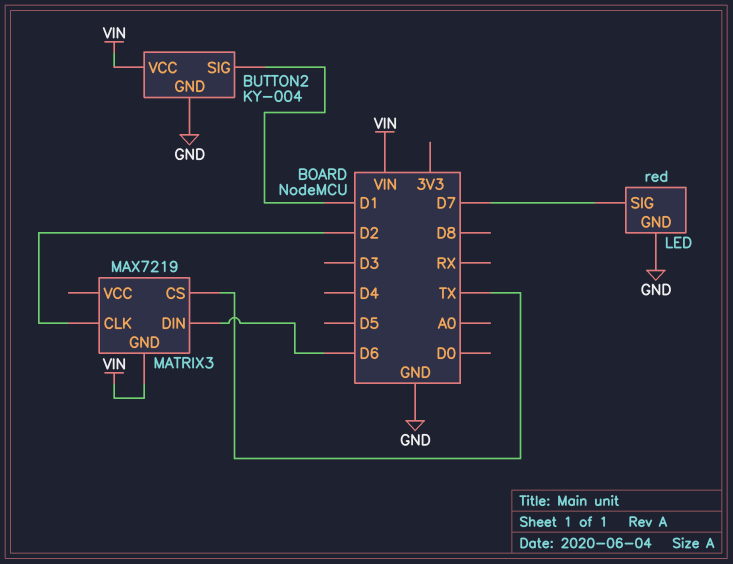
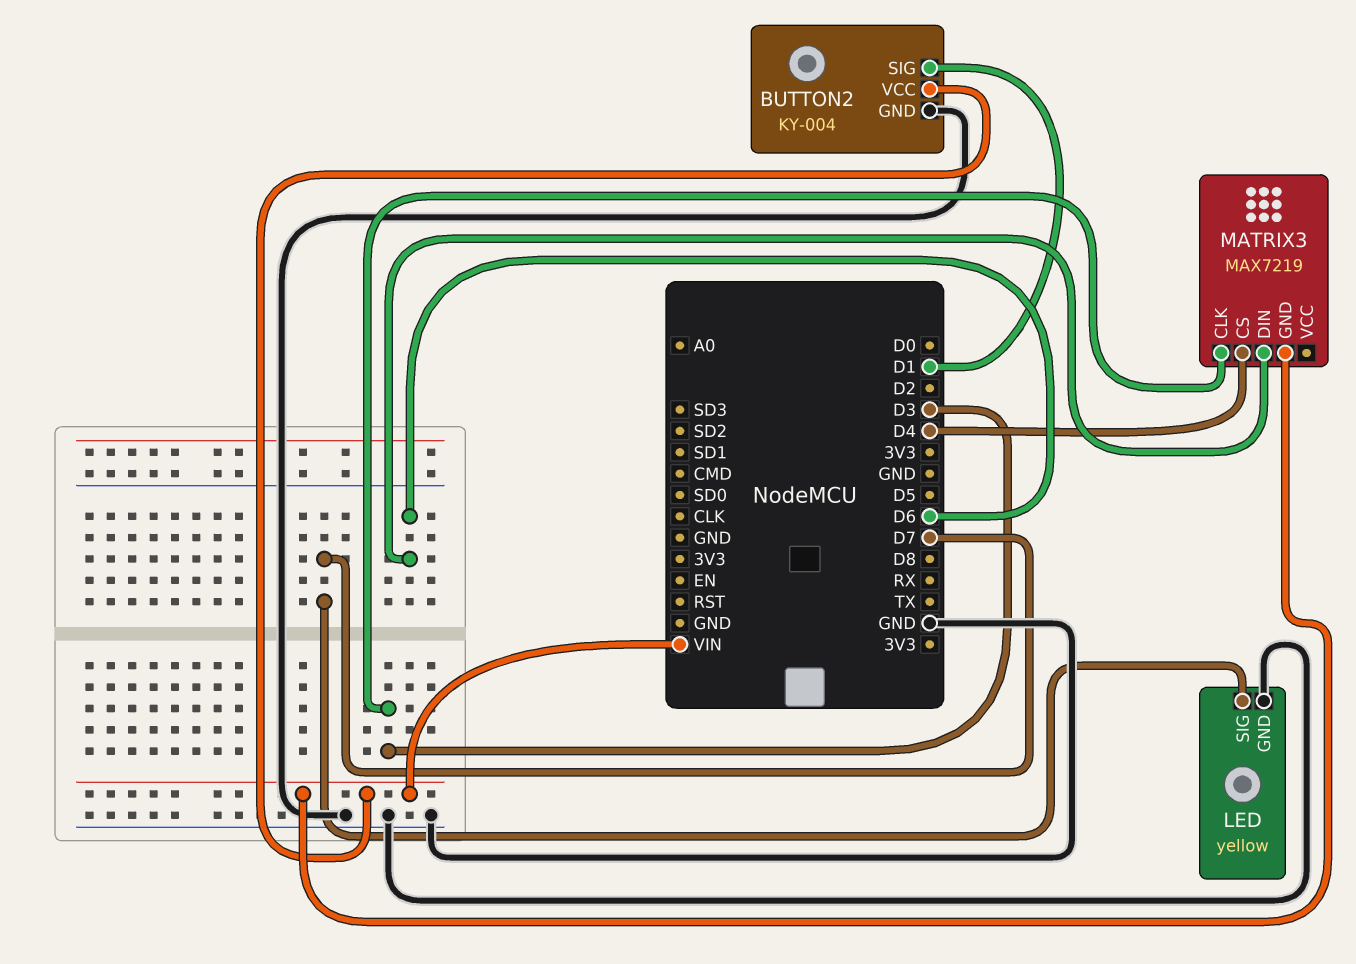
LED: red -> yellow
MATRIX3 pin CLK: D2 -> D3
MATRIX3 pin CS: TX -> D4

